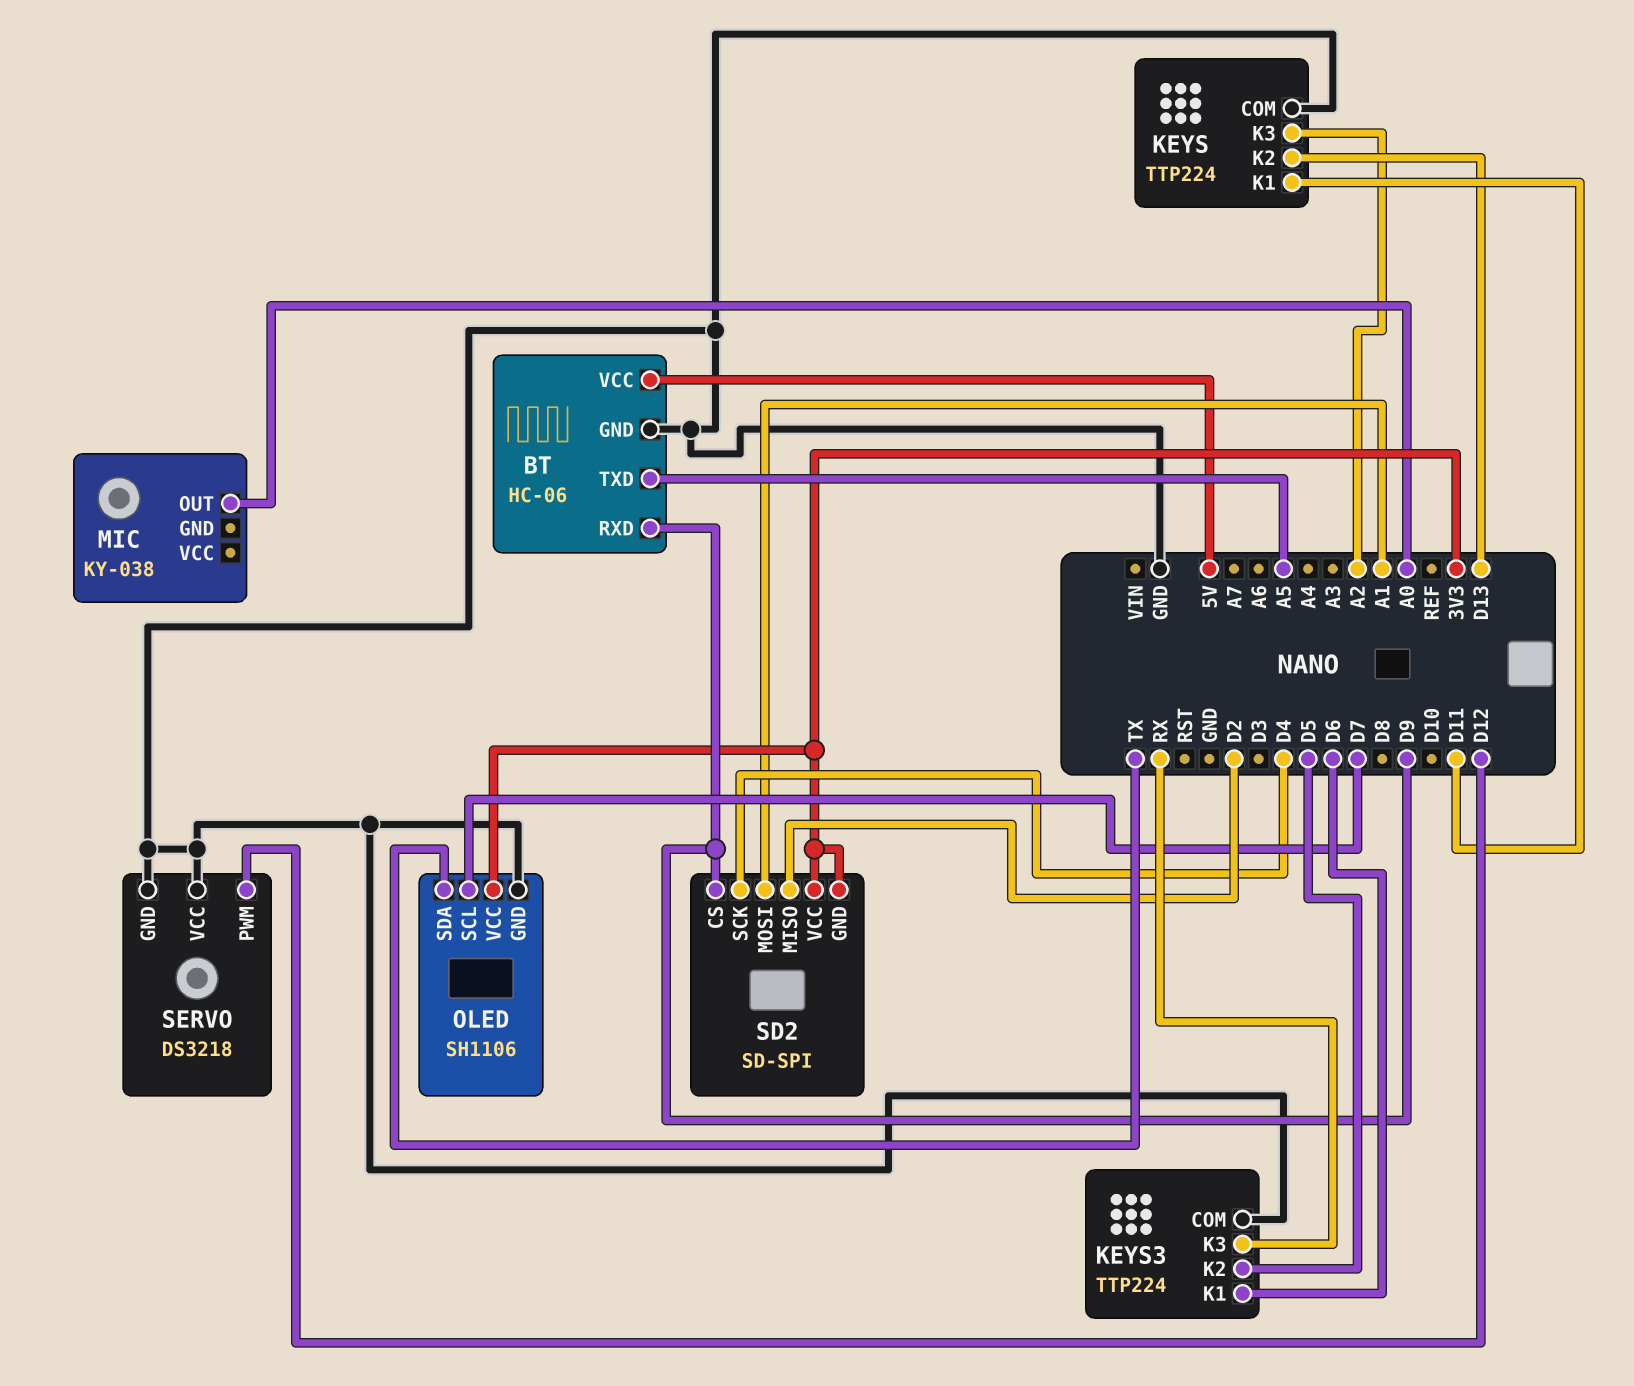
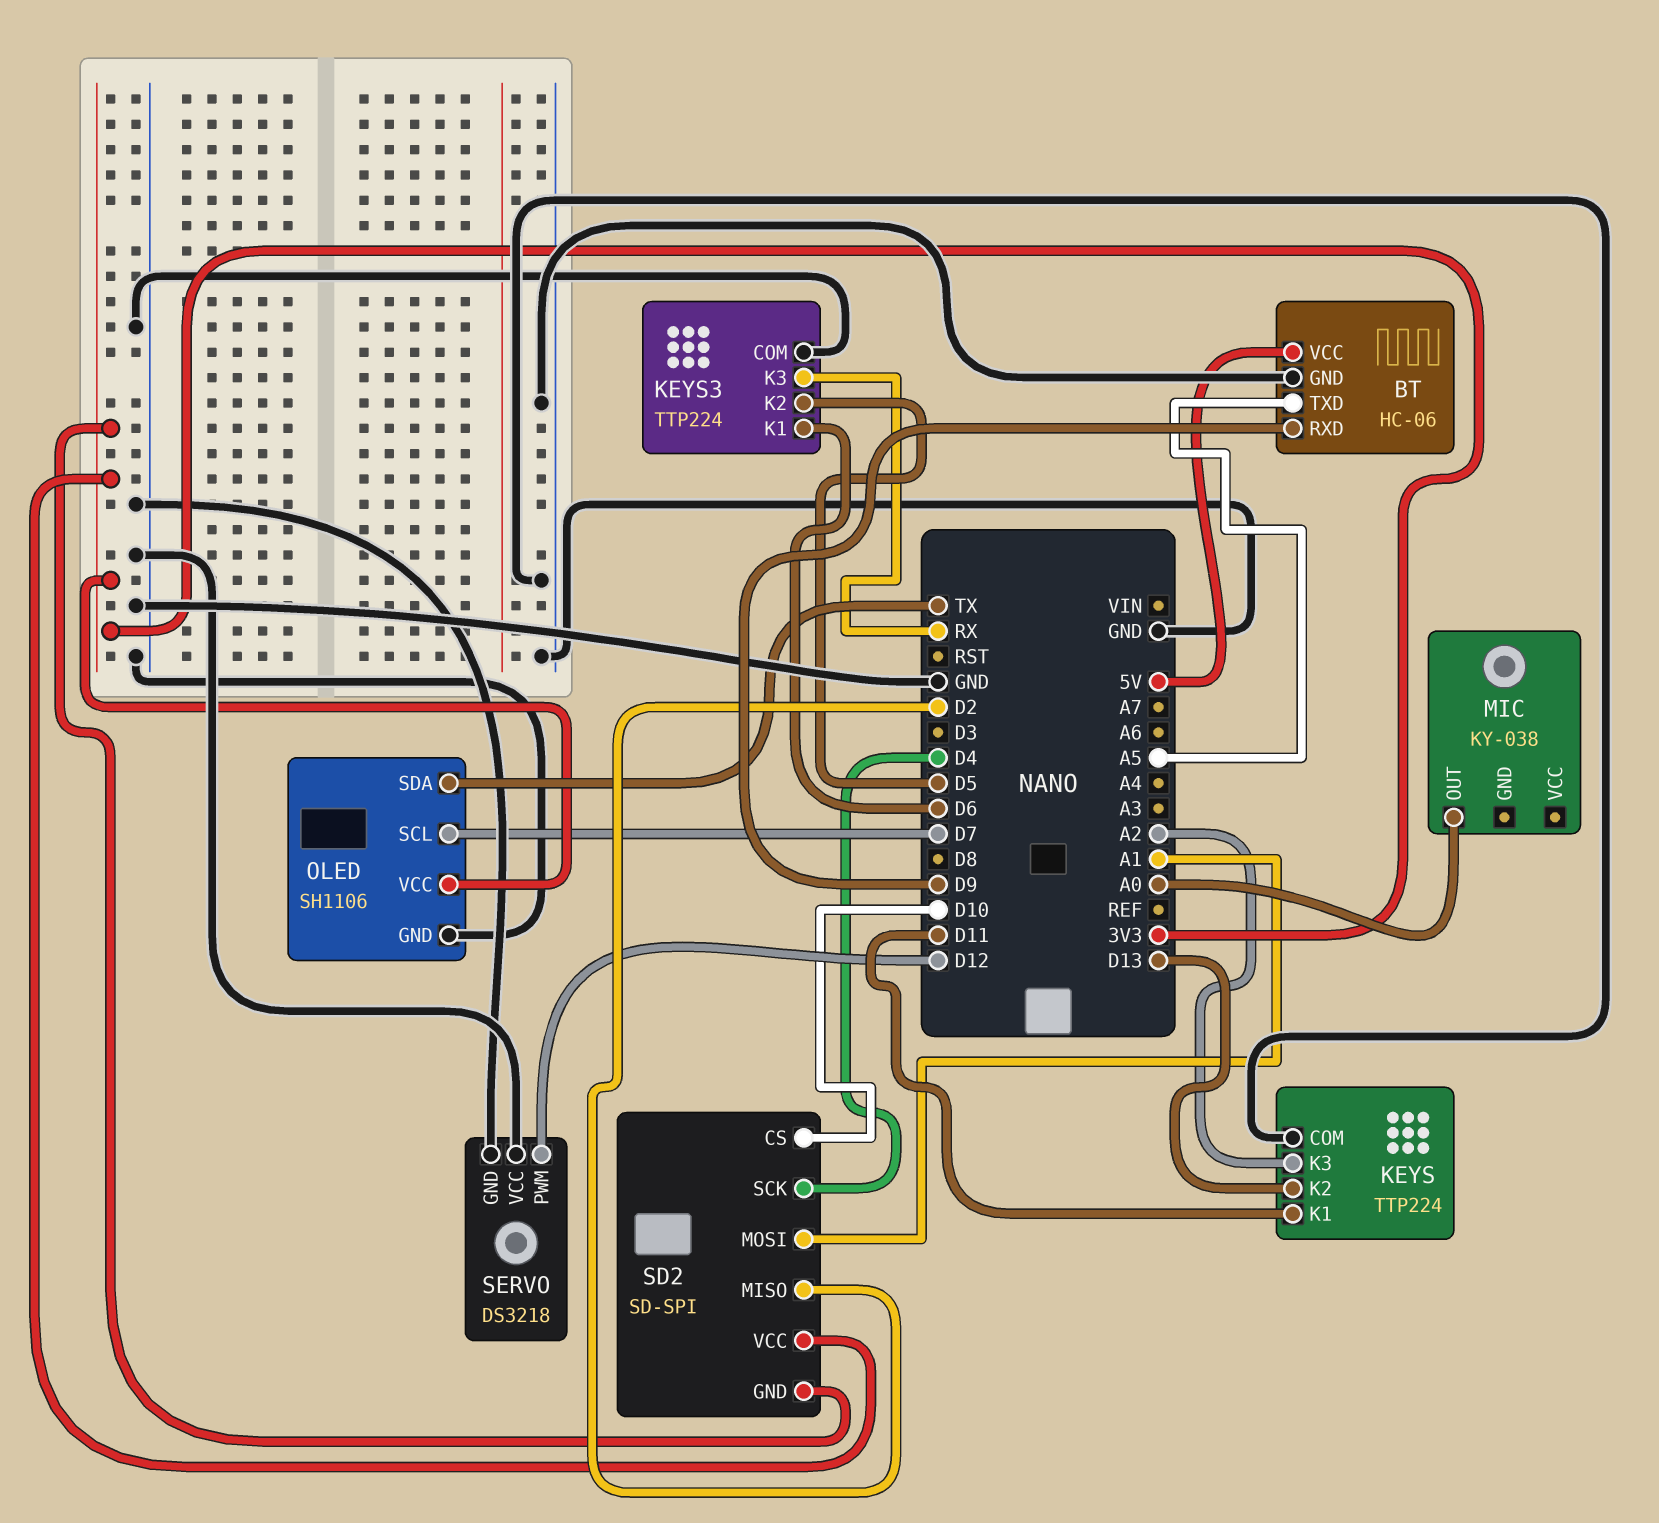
SD2 pin CS: D9 -> D10

